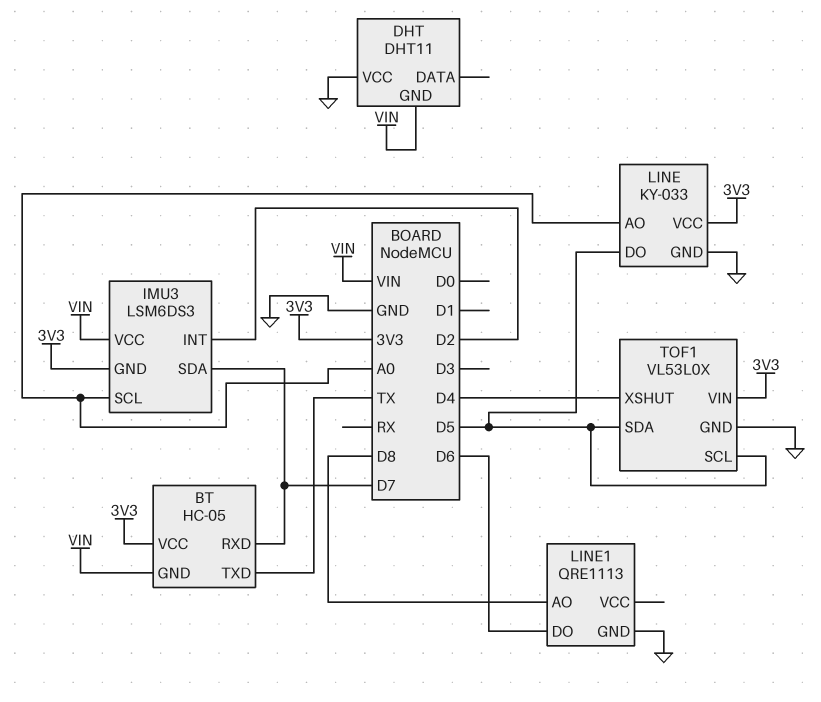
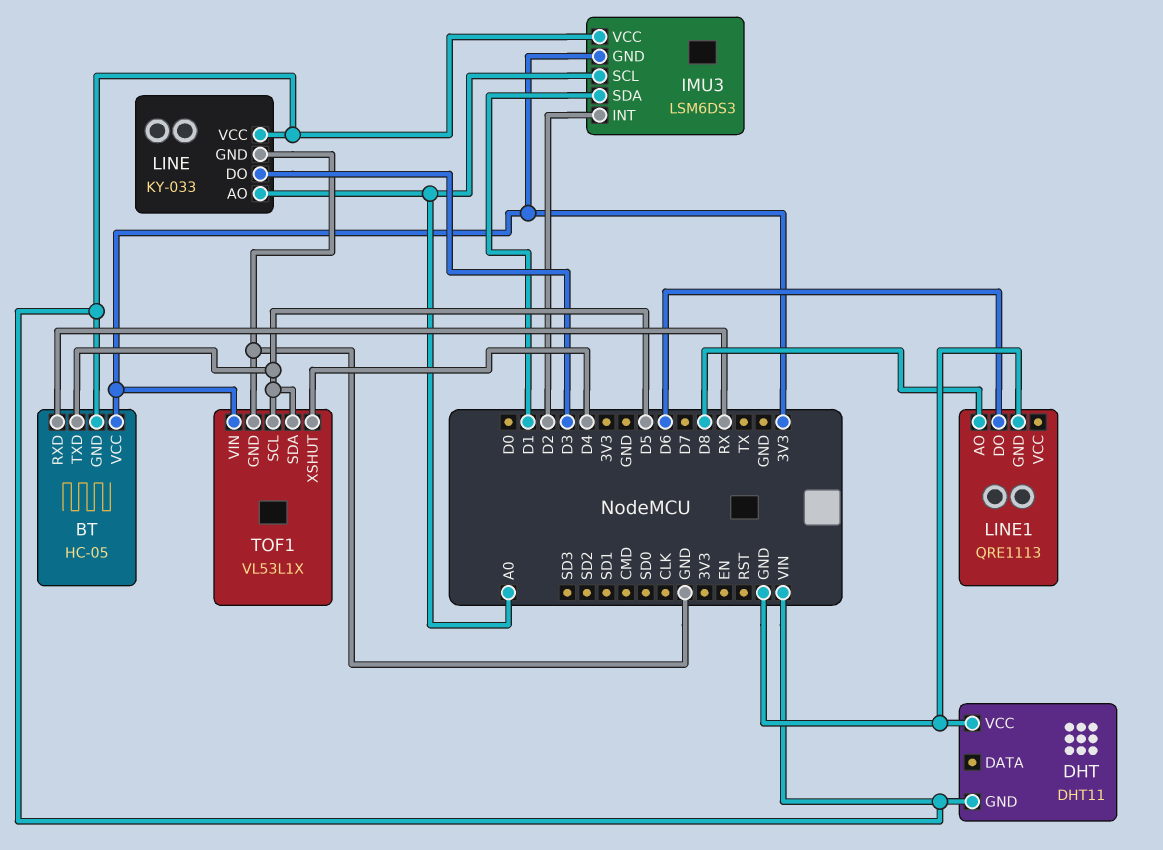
BT pin RXD: D7 -> RX
BT pin TXD: TX -> D5
IMU3 pin SDA: D7 -> D1
LINE pin DO: D5 -> D3
LINE pin VCC: 3V3 -> VIN
TOF1: VL53L0X -> VL53L1X

